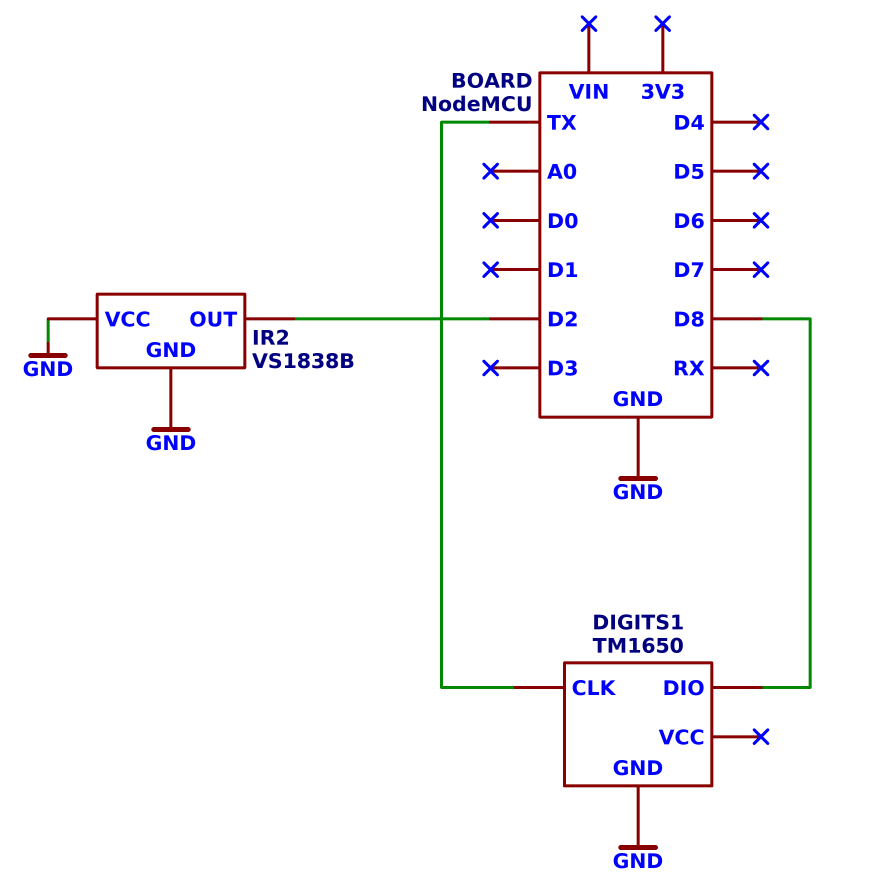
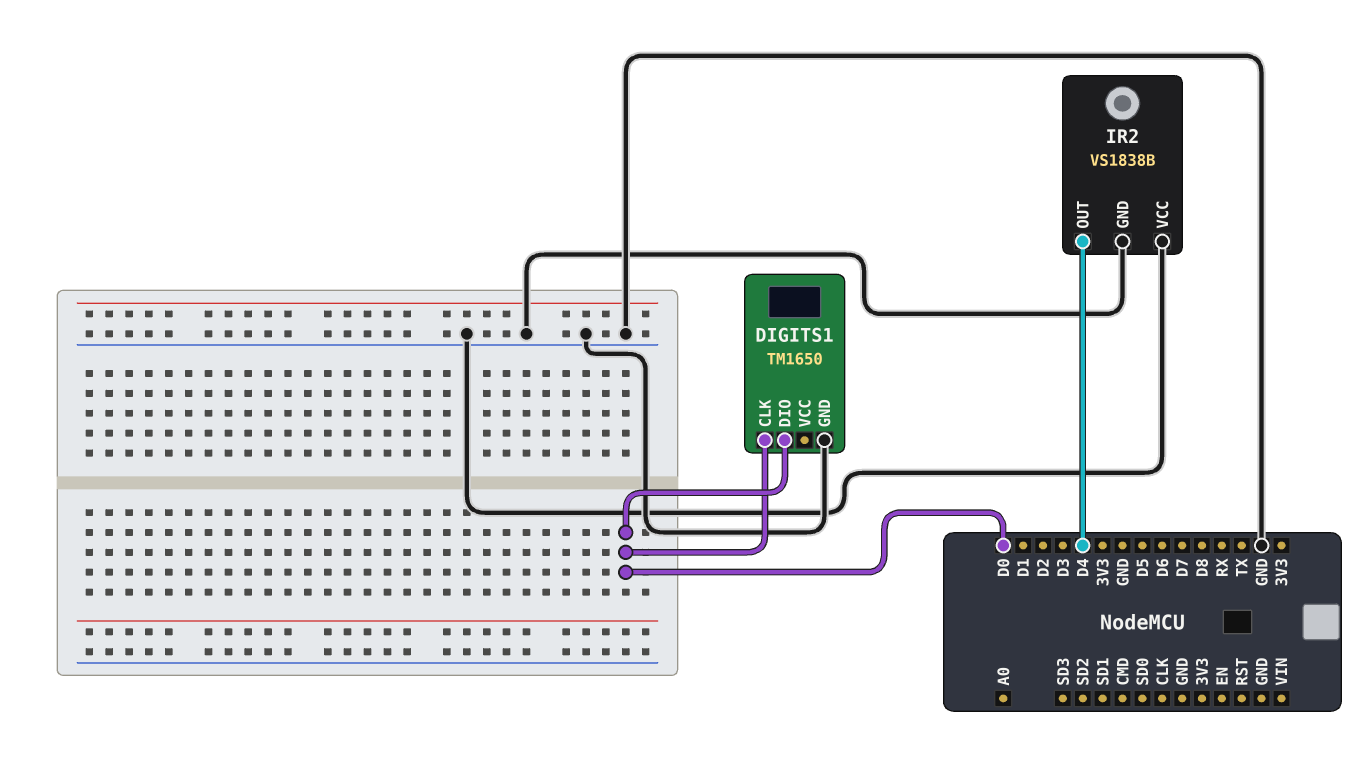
DIGITS1 pin CLK: TX -> D0
DIGITS1 pin DIO: D8 -> D0
IR2 pin OUT: D2 -> D4

